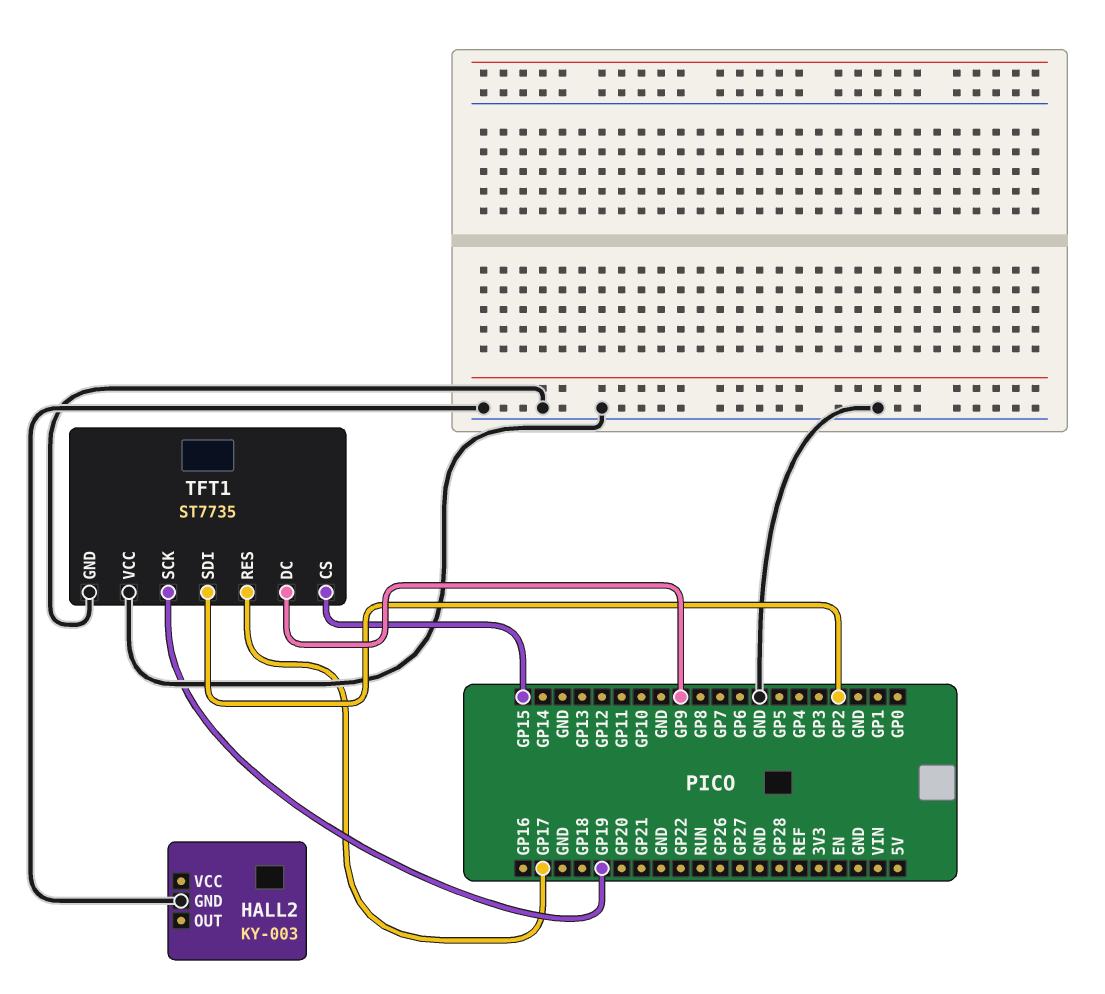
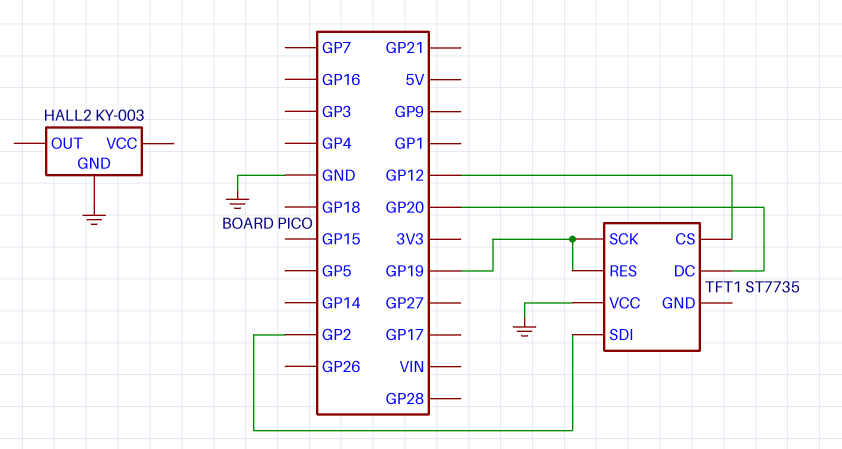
TFT1 pin CS: GP15 -> GP12
TFT1 pin DC: GP9 -> GP20
TFT1 pin GND: GND -> none
TFT1 pin RES: GP17 -> GP19

